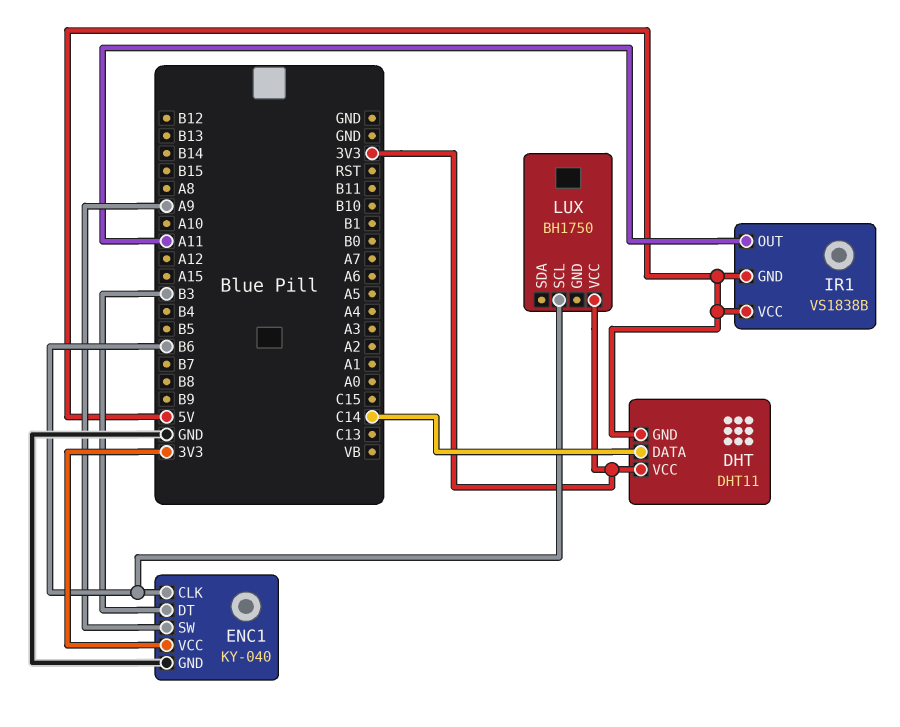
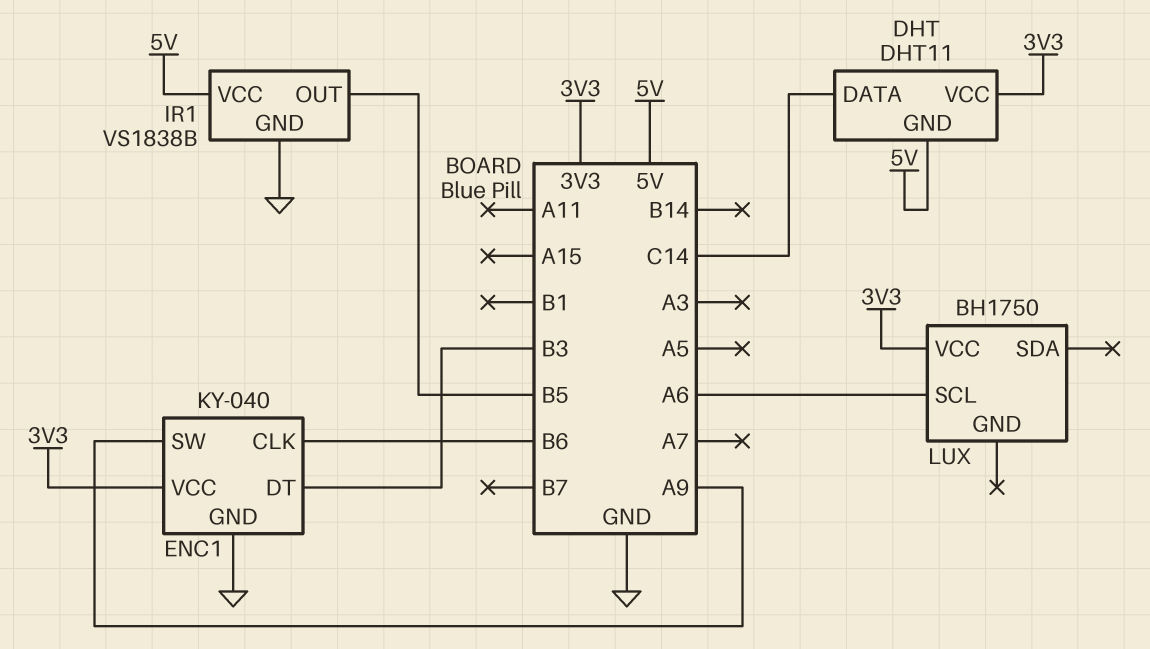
IR1 pin GND: 5V -> GND
IR1 pin OUT: A11 -> B5
LUX pin SCL: B6 -> A6

